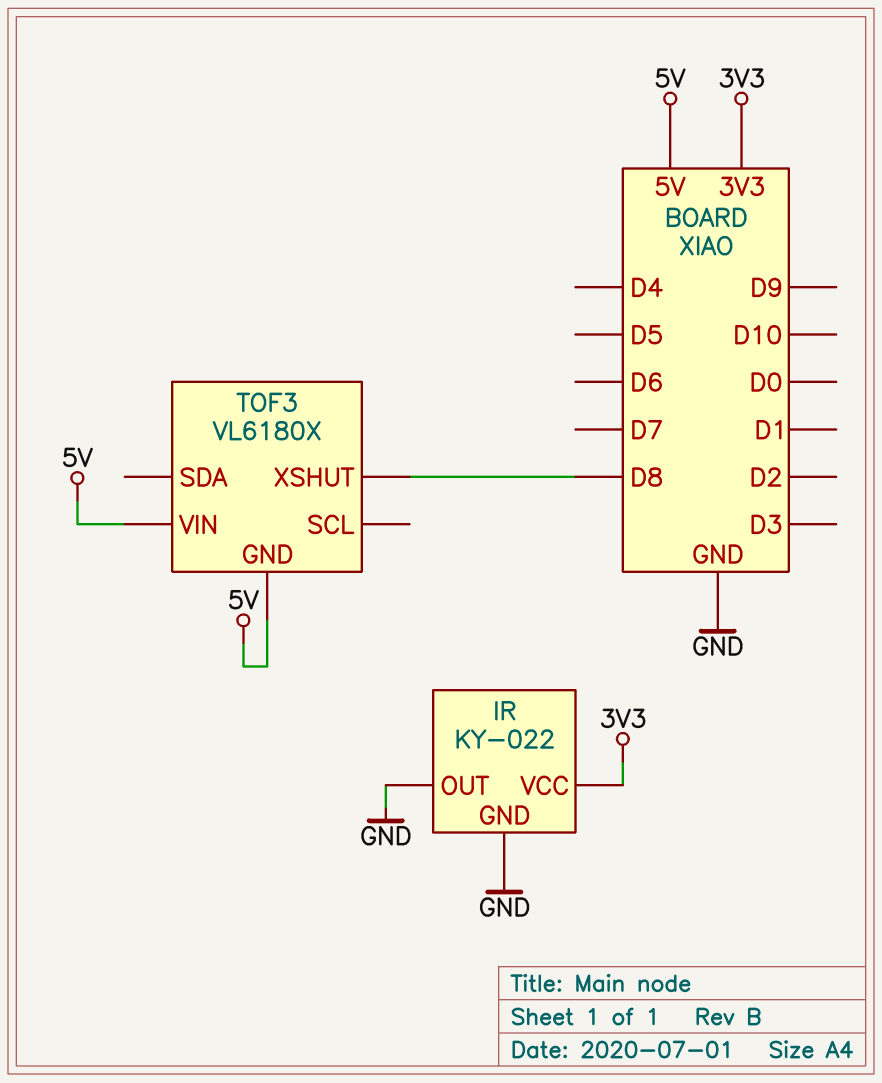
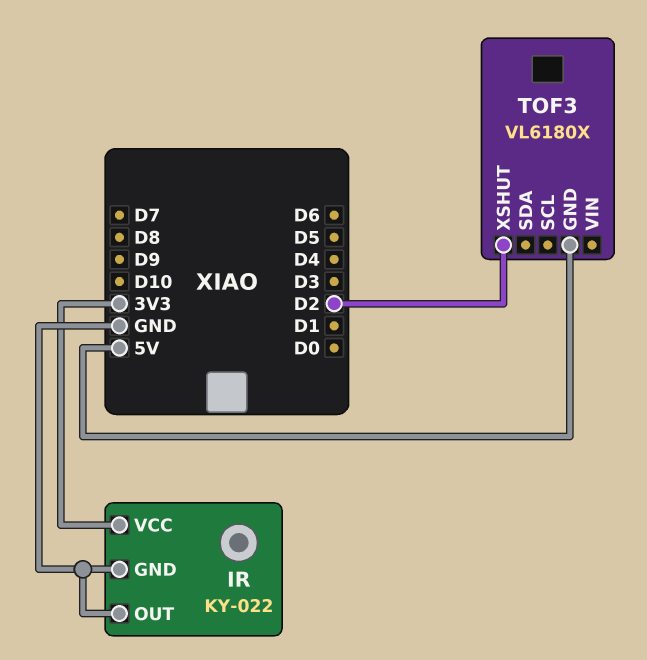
TOF3 pin VIN: 5V -> none
TOF3 pin XSHUT: D8 -> D2

